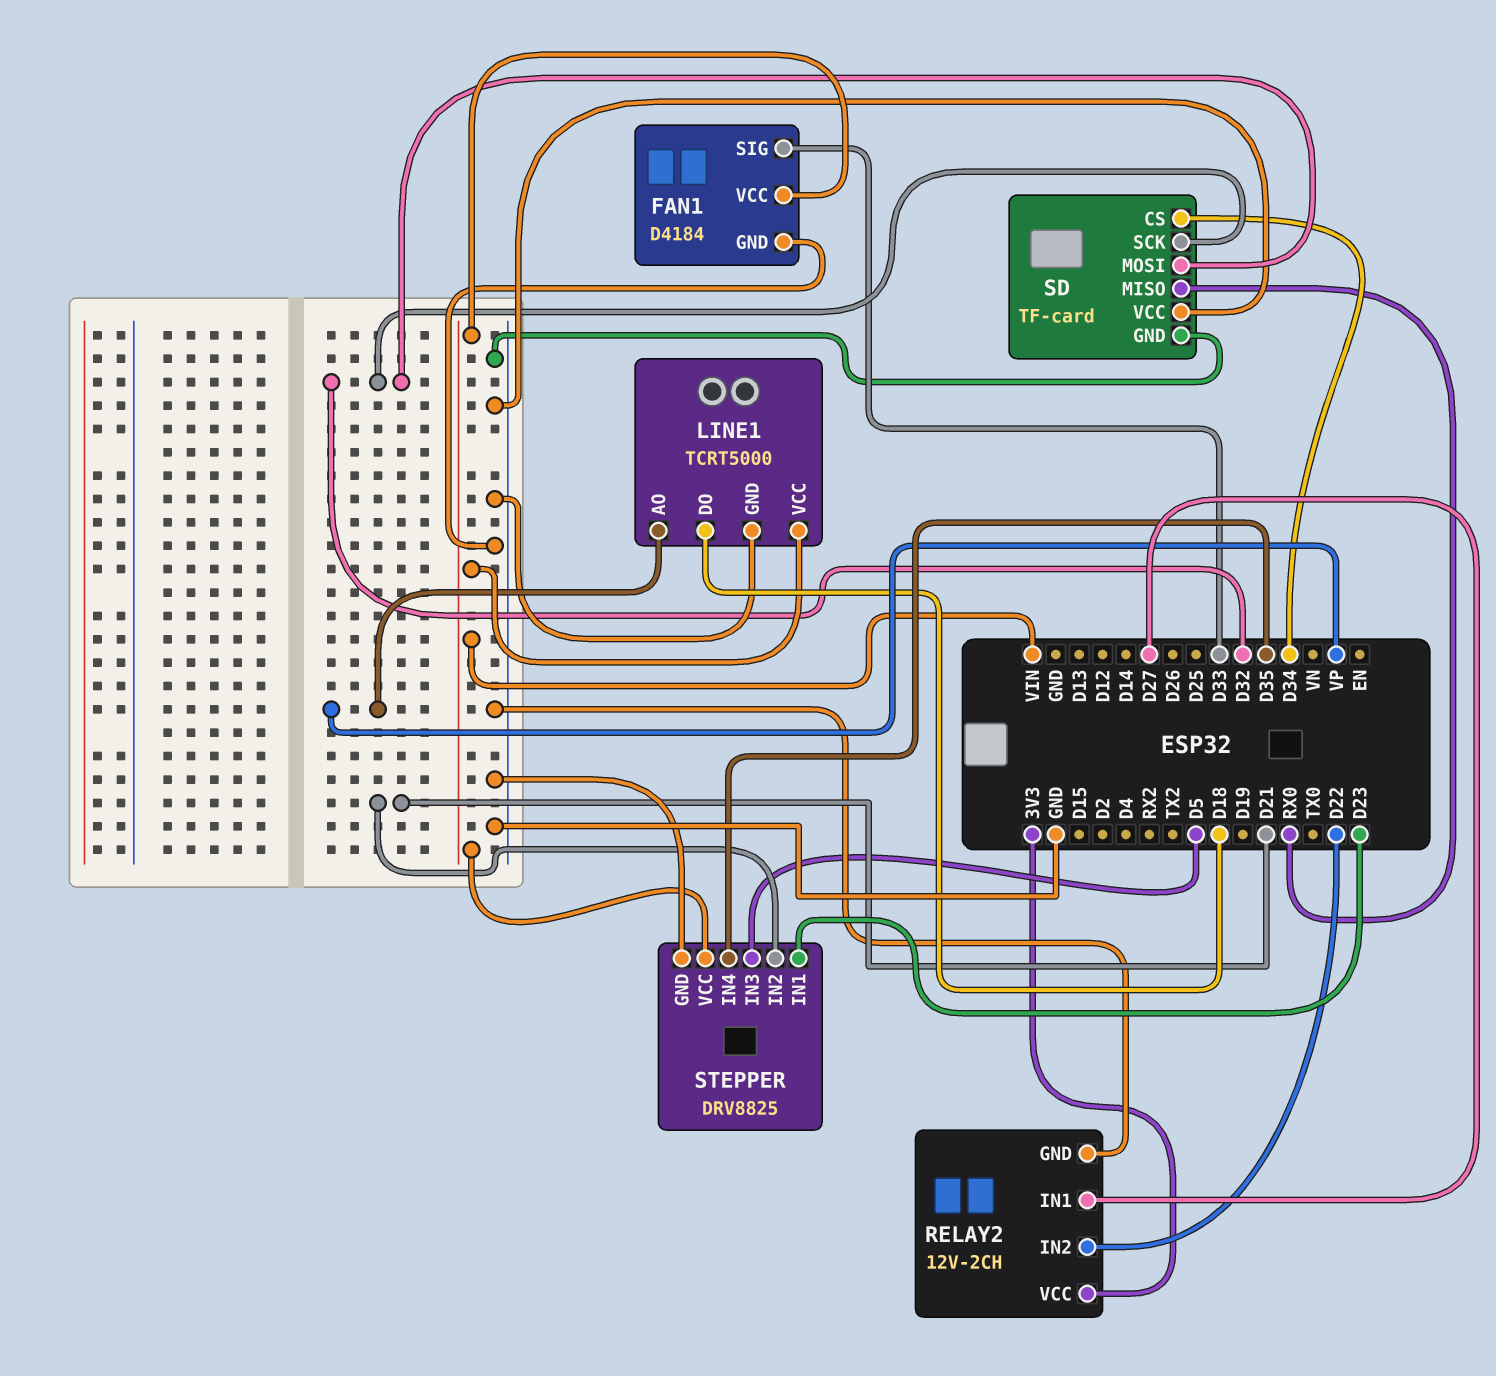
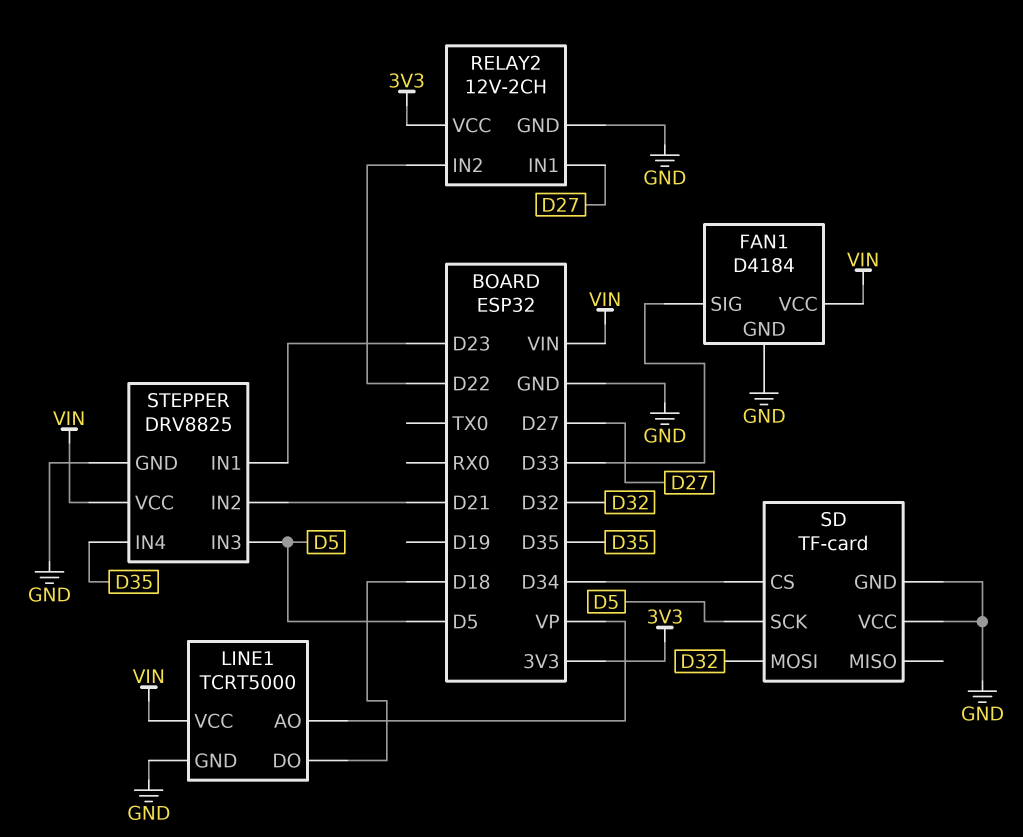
SD pin MISO: RX0 -> none
SD pin SCK: D32 -> D5

